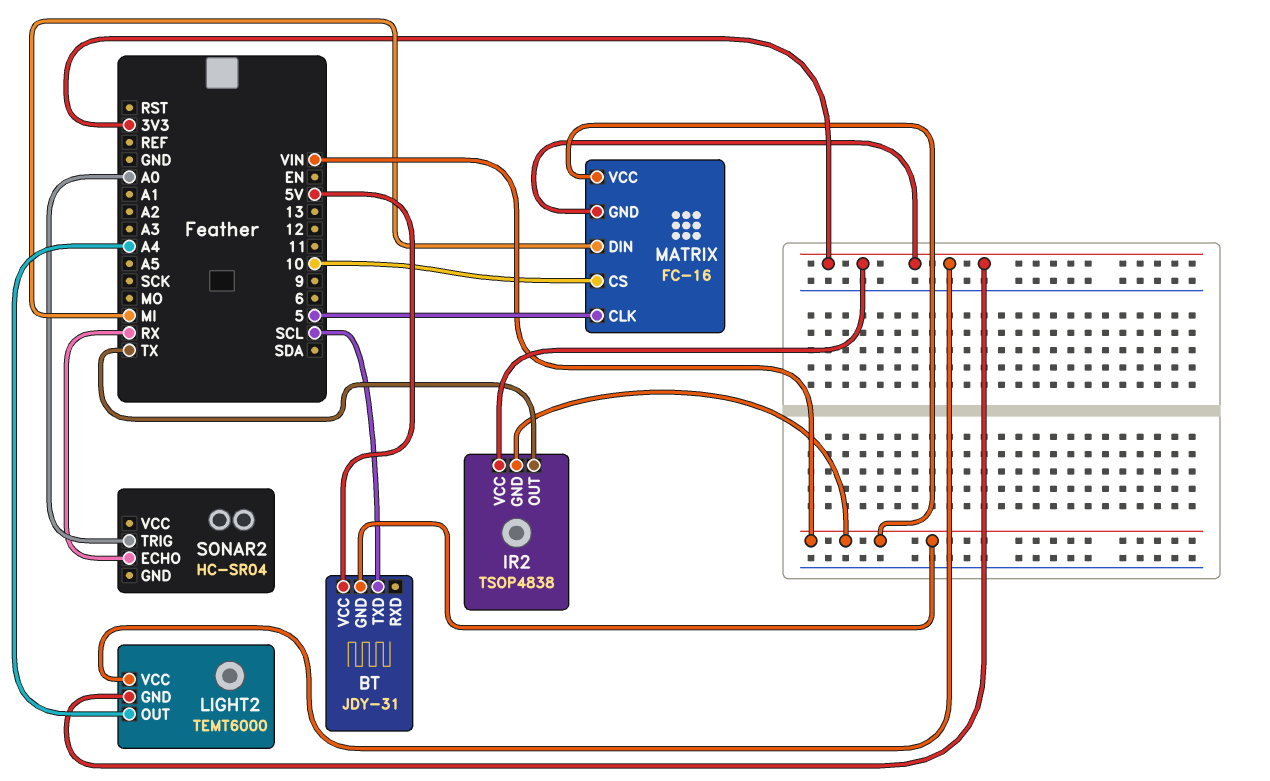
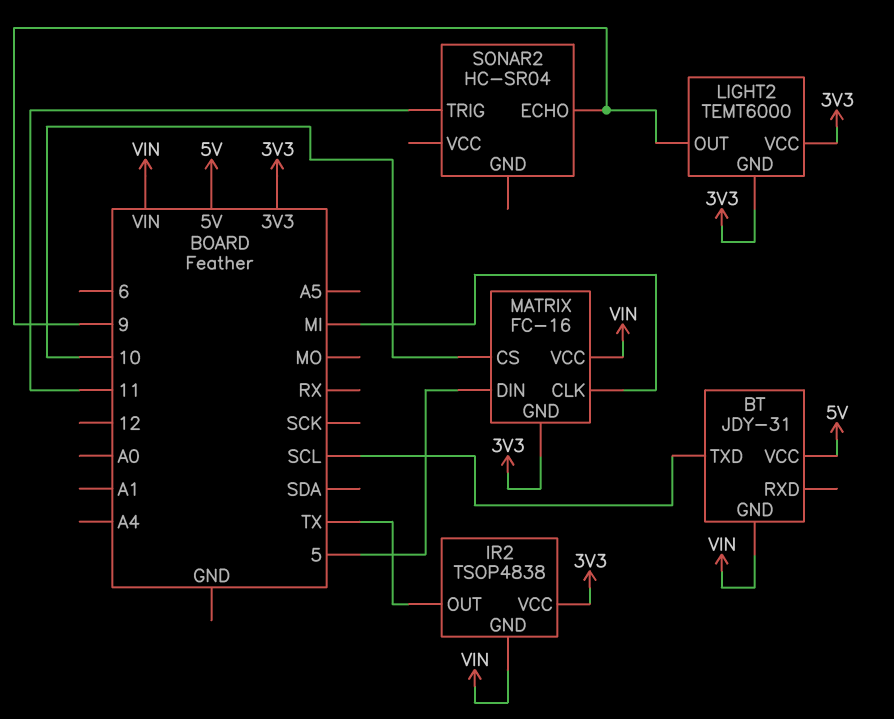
LIGHT2 pin OUT: A4 -> 9
MATRIX pin CLK: 5 -> MI
MATRIX pin DIN: MI -> 5
SONAR2 pin ECHO: RX -> 9
SONAR2 pin TRIG: A0 -> 11

